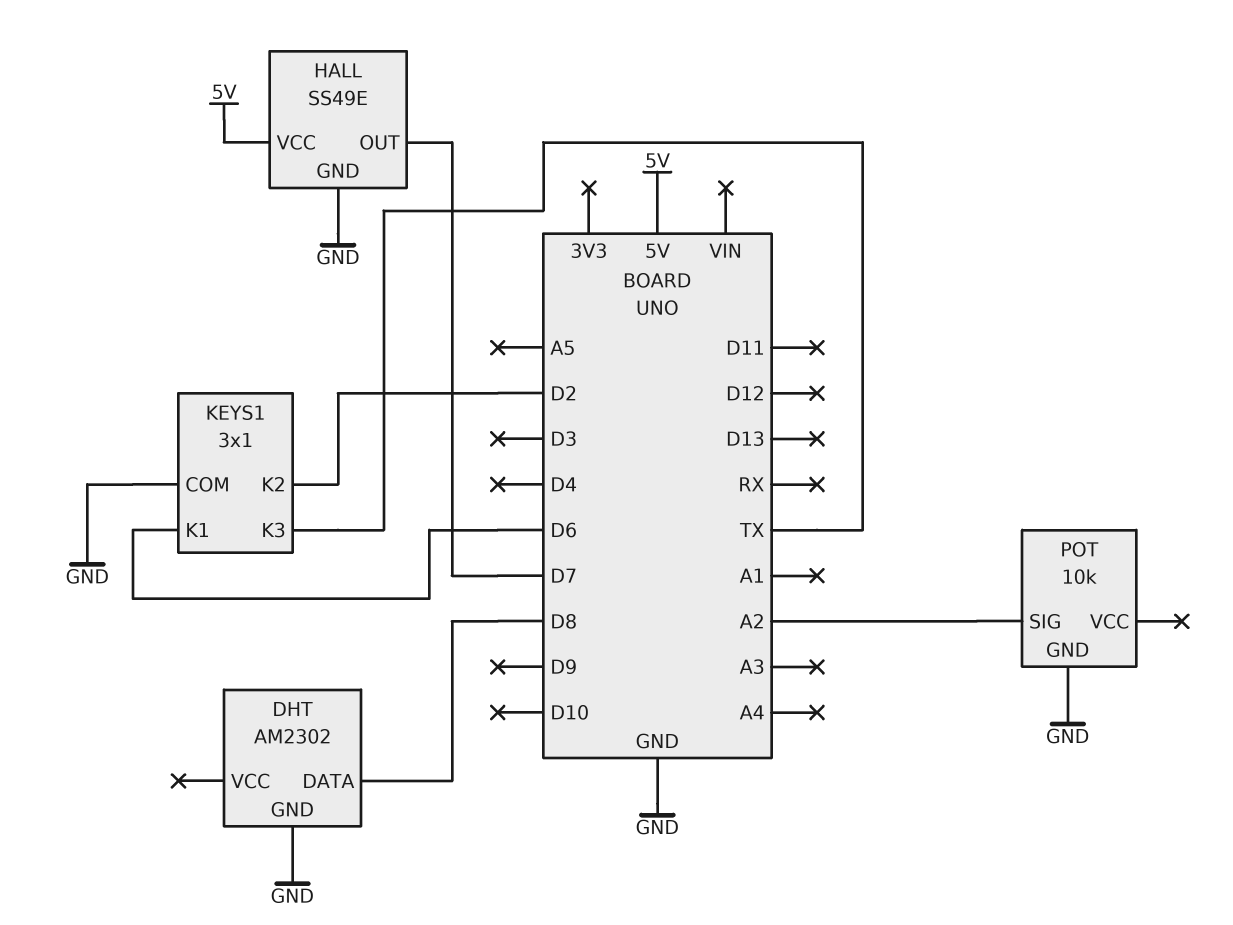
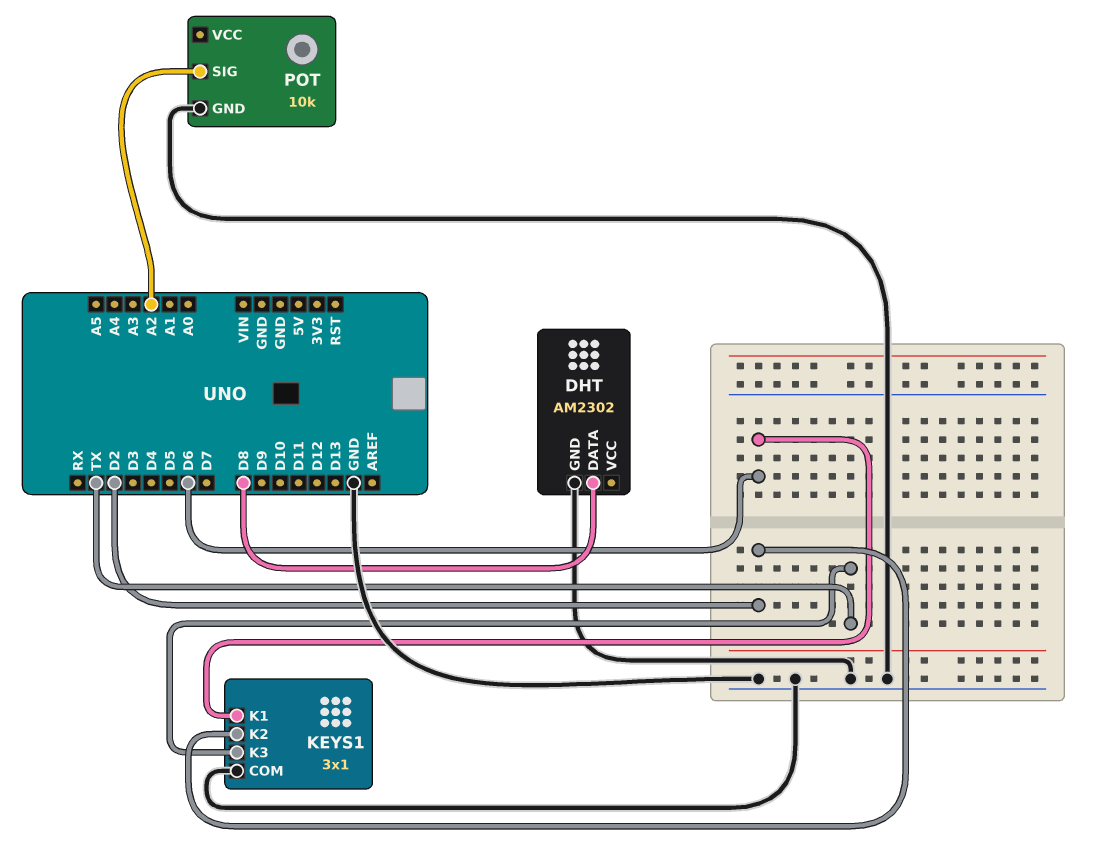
HALL: SS49E -> none
HALL pin GND: GND -> none
HALL pin OUT: D7 -> none
HALL pin VCC: 5V -> none

